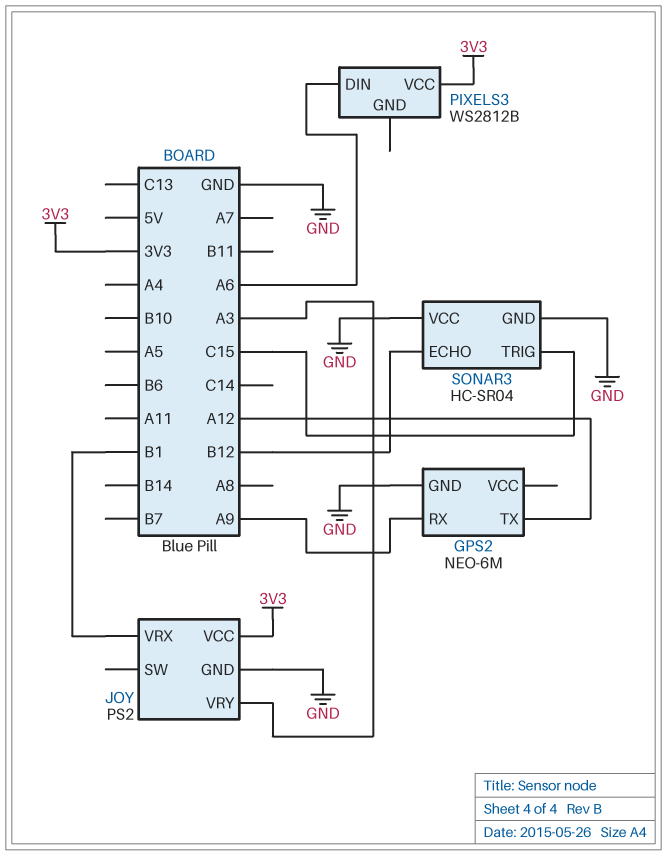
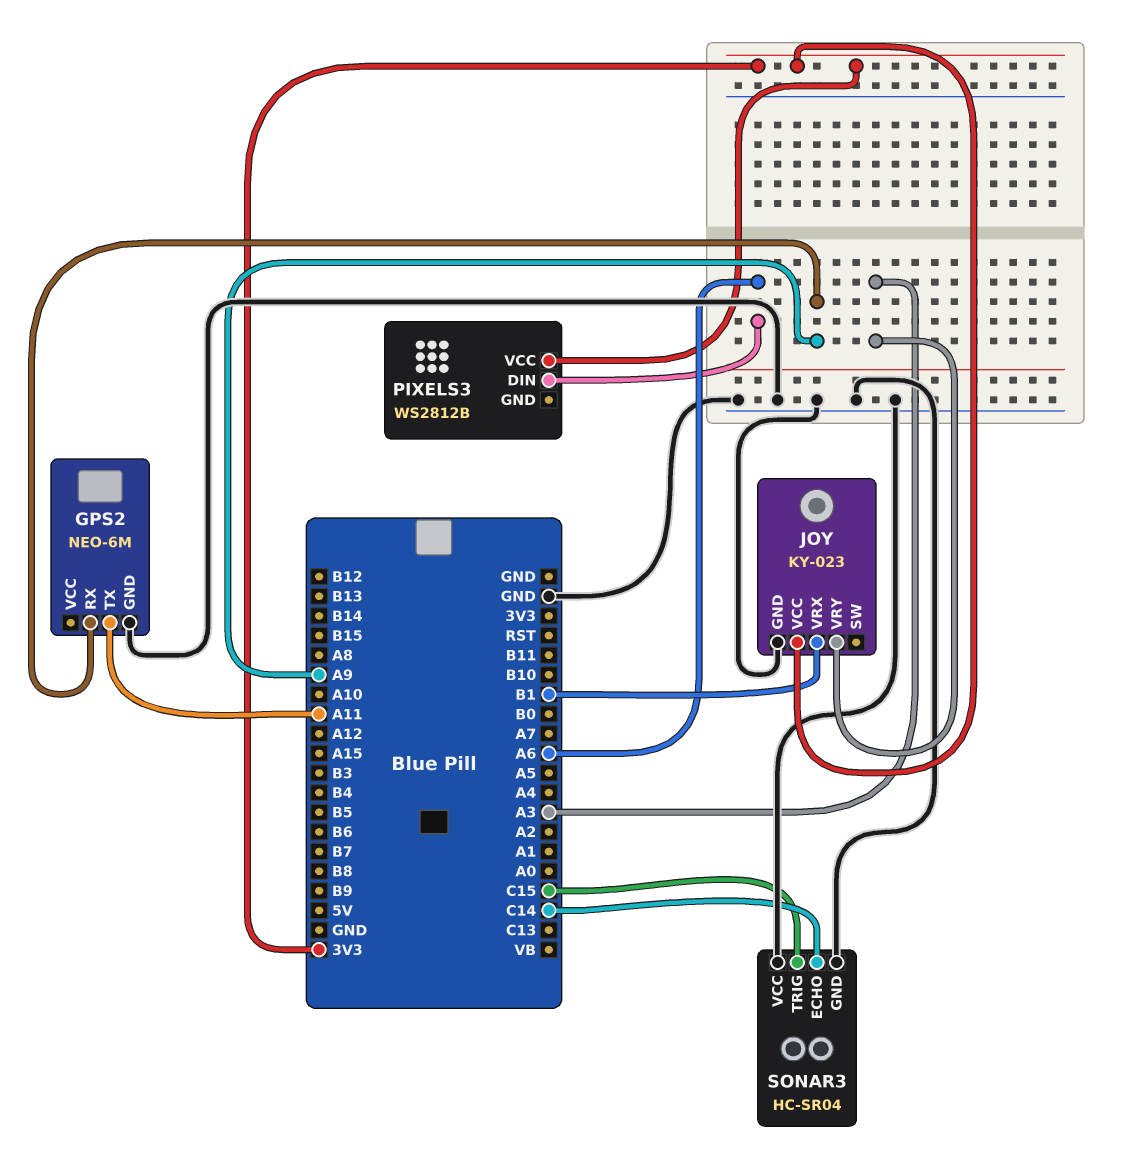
GPS2 pin TX: A12 -> A11
JOY: PS2 -> KY-023
SONAR3 pin ECHO: B12 -> C14

